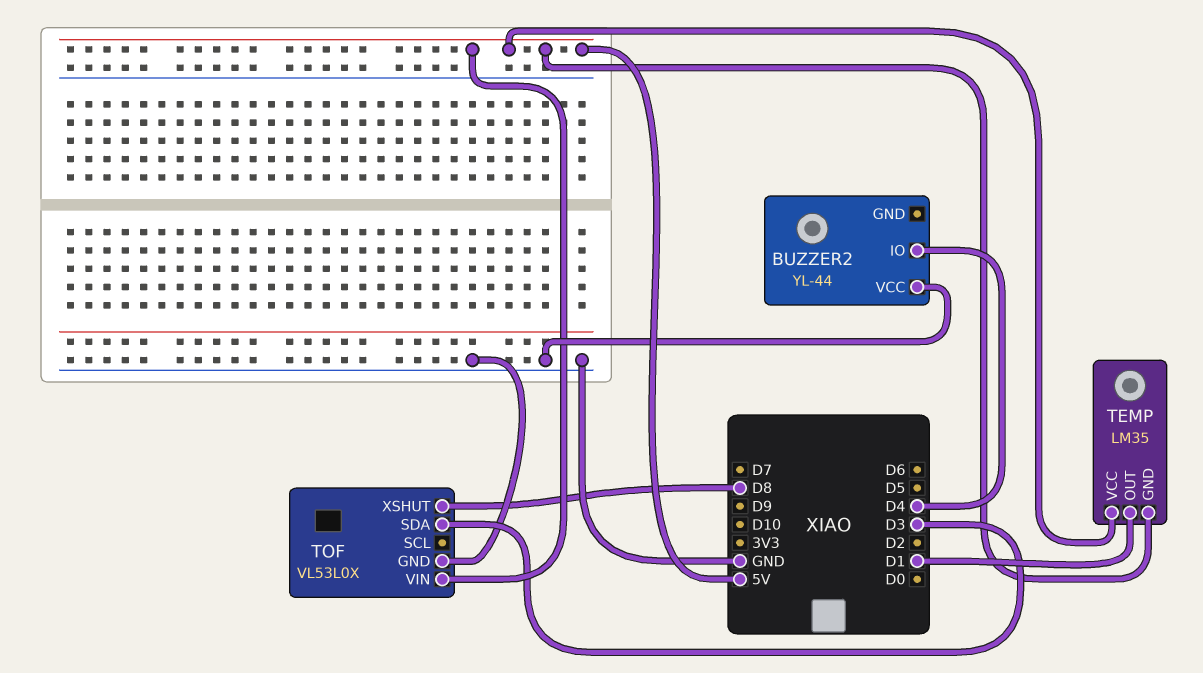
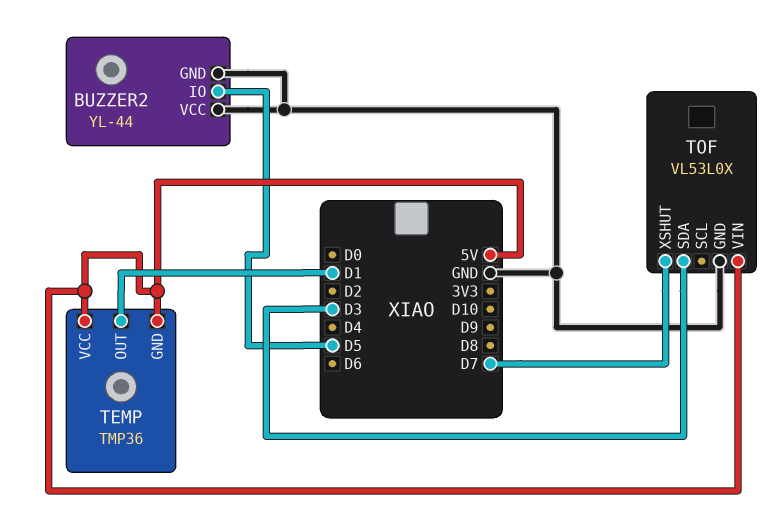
BUZZER2 pin GND: none -> GND
BUZZER2 pin IO: D4 -> D5
TEMP: LM35 -> TMP36
TOF pin XSHUT: D8 -> D7

